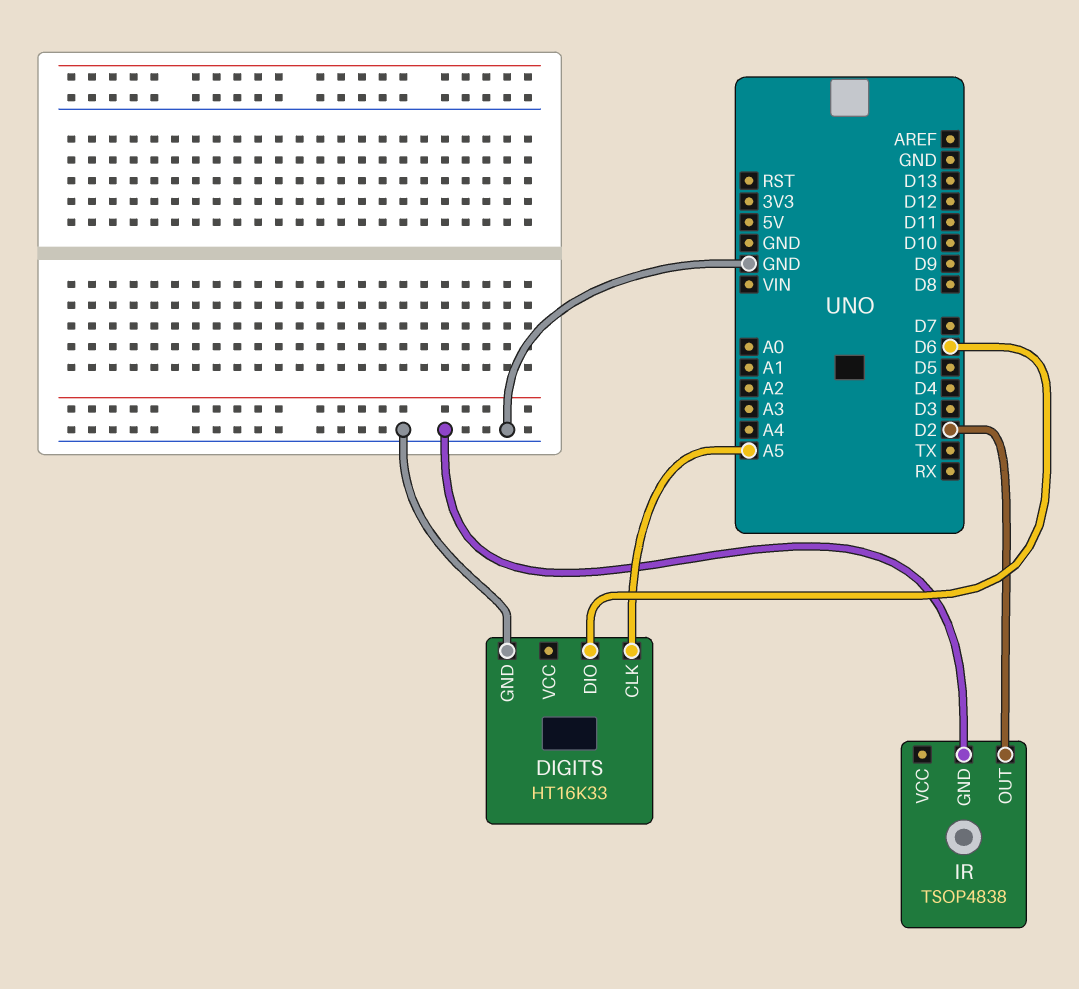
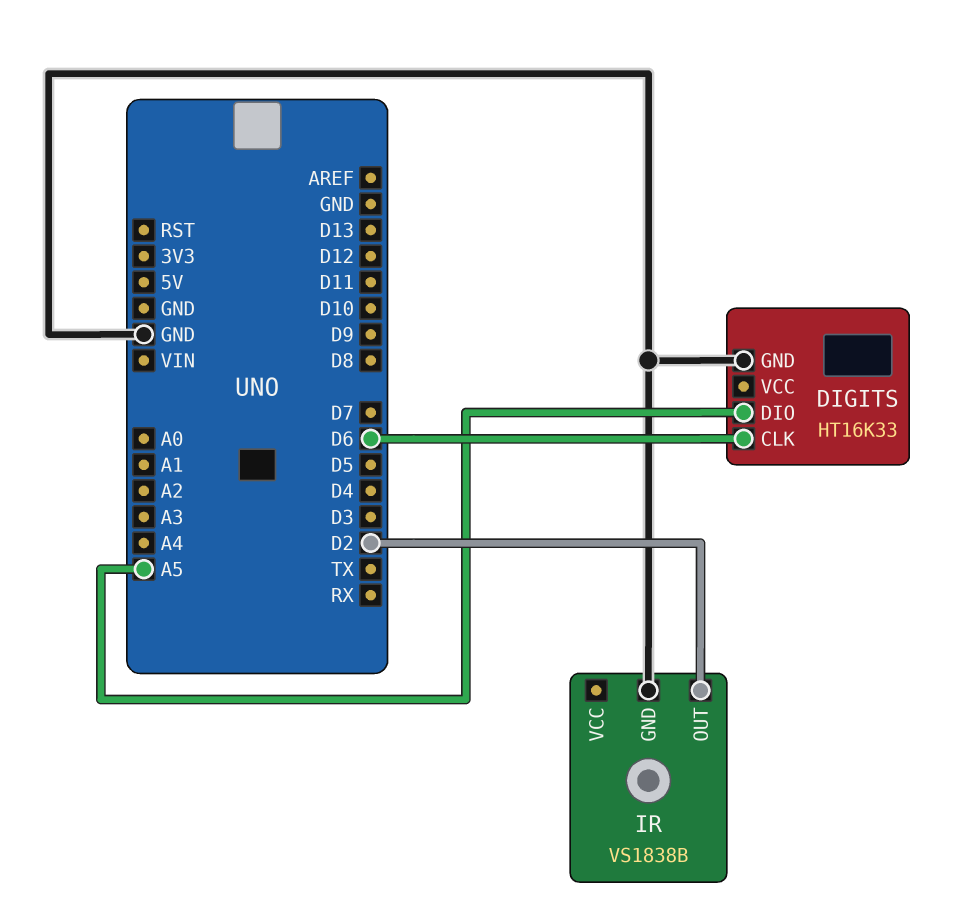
DIGITS pin CLK: A5 -> D6
DIGITS pin DIO: D6 -> A5
IR: TSOP4838 -> VS1838B

